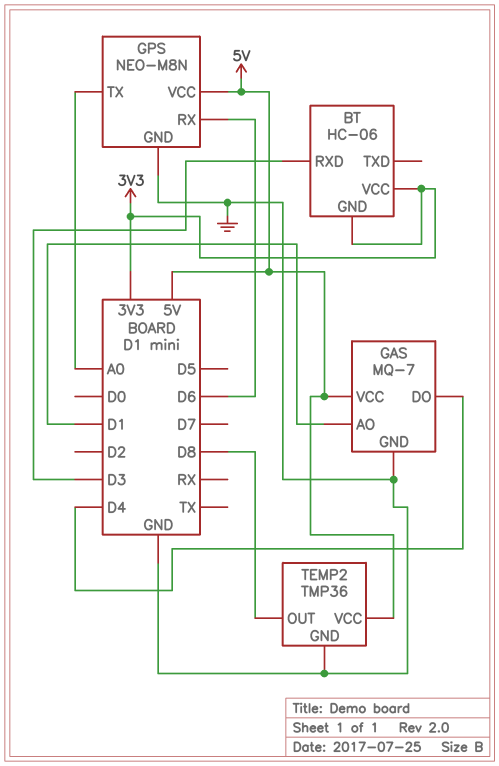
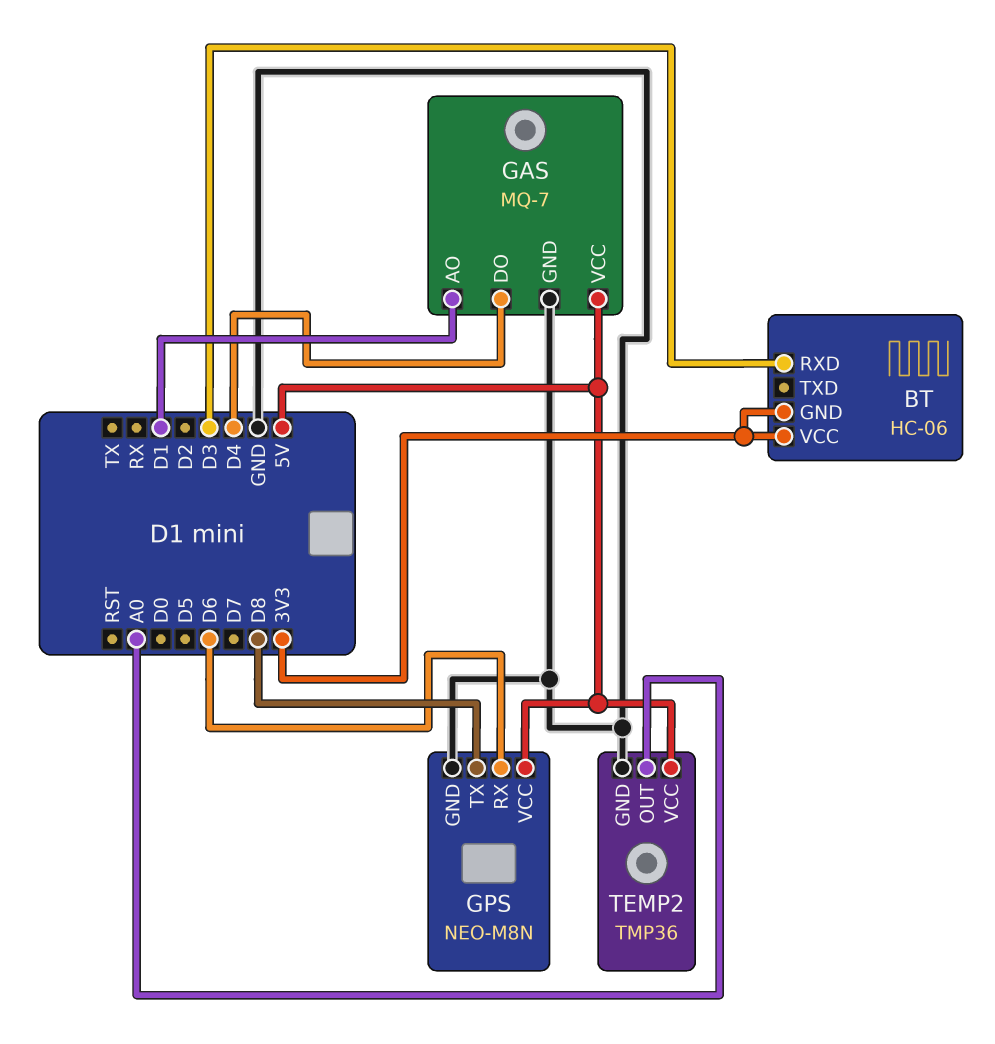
GPS pin TX: A0 -> D8
TEMP2 pin OUT: D8 -> A0

